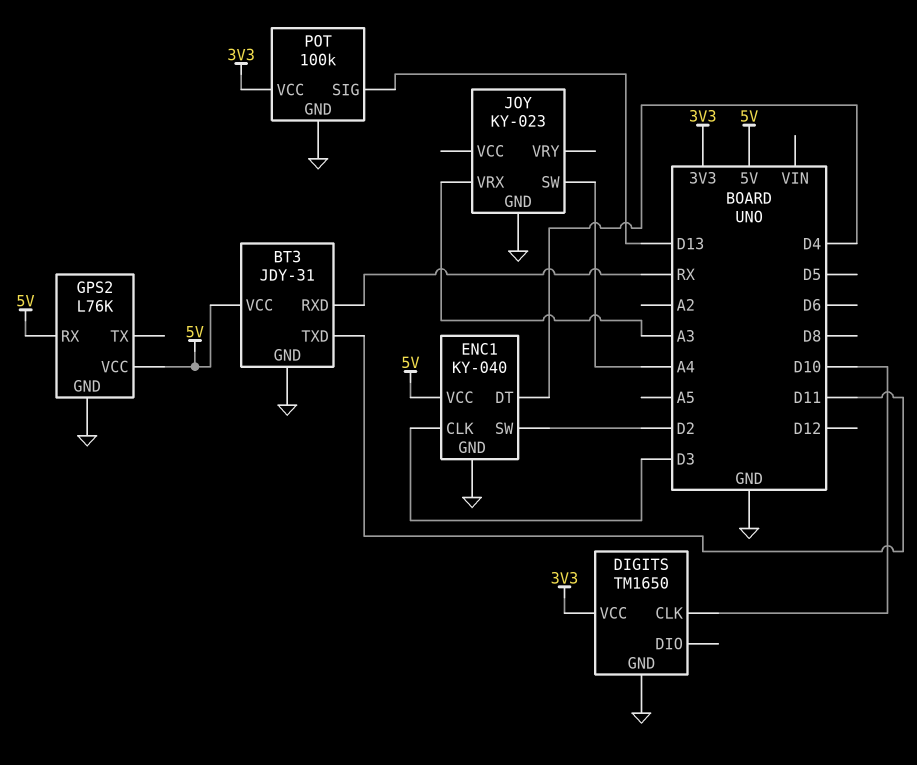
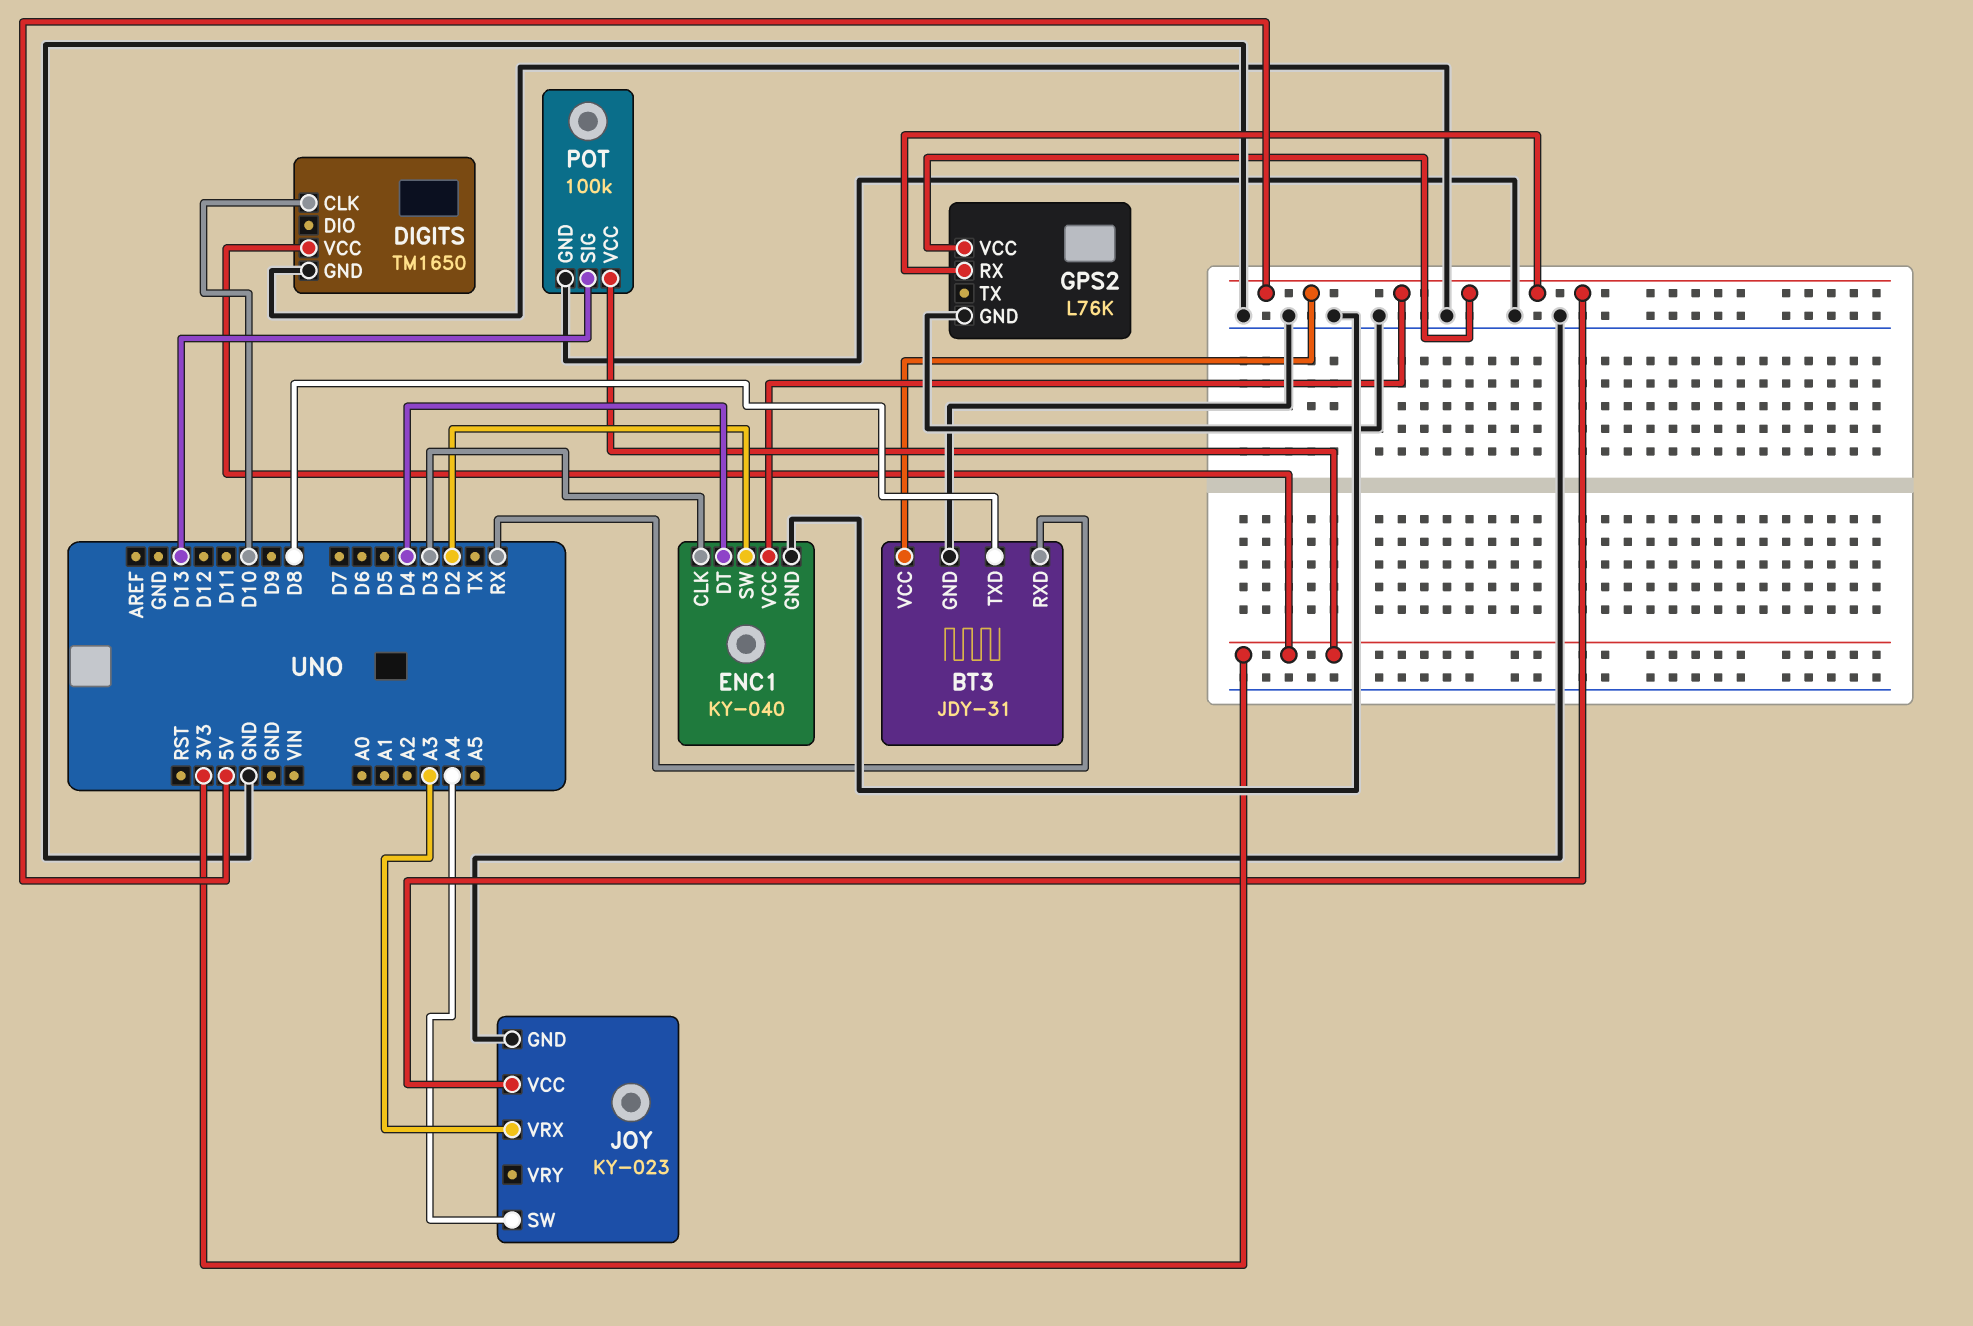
BT3 pin TXD: D11 -> D8
JOY pin VCC: none -> 5V

